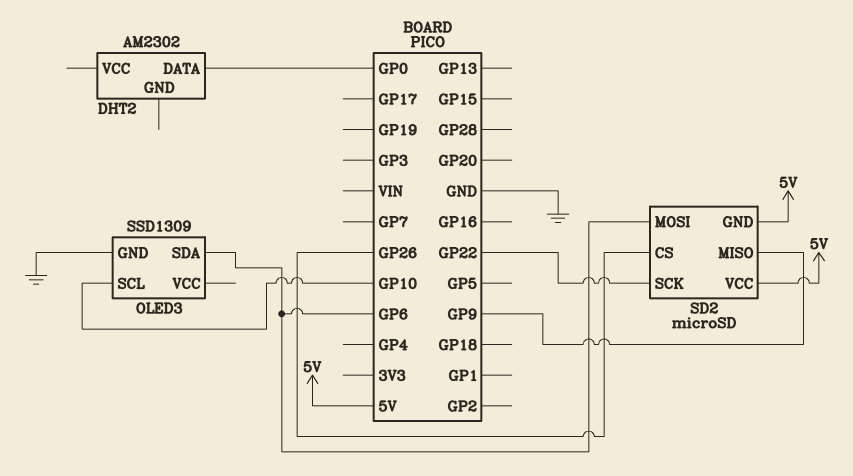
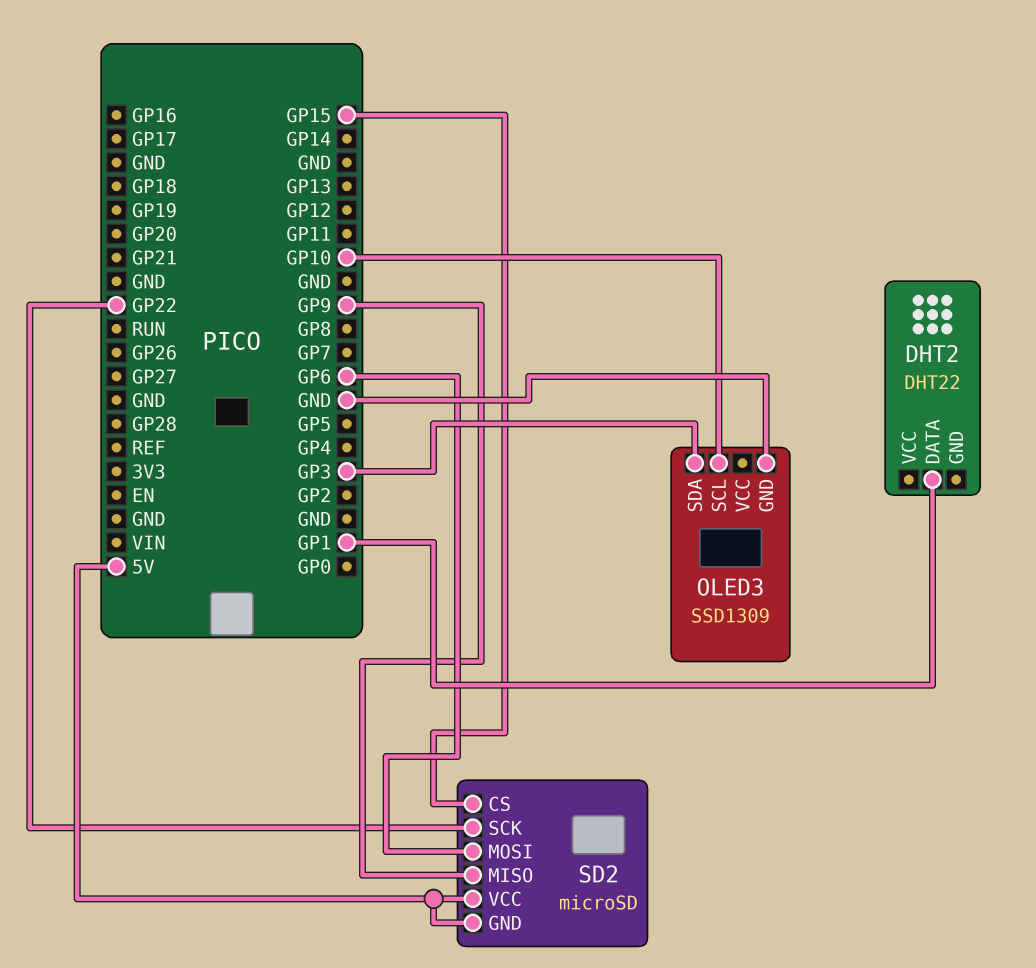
DHT2: AM2302 -> DHT22
DHT2 pin DATA: GP0 -> GP1
OLED3 pin SDA: GP6 -> GP3
SD2 pin CS: GP26 -> GP15

